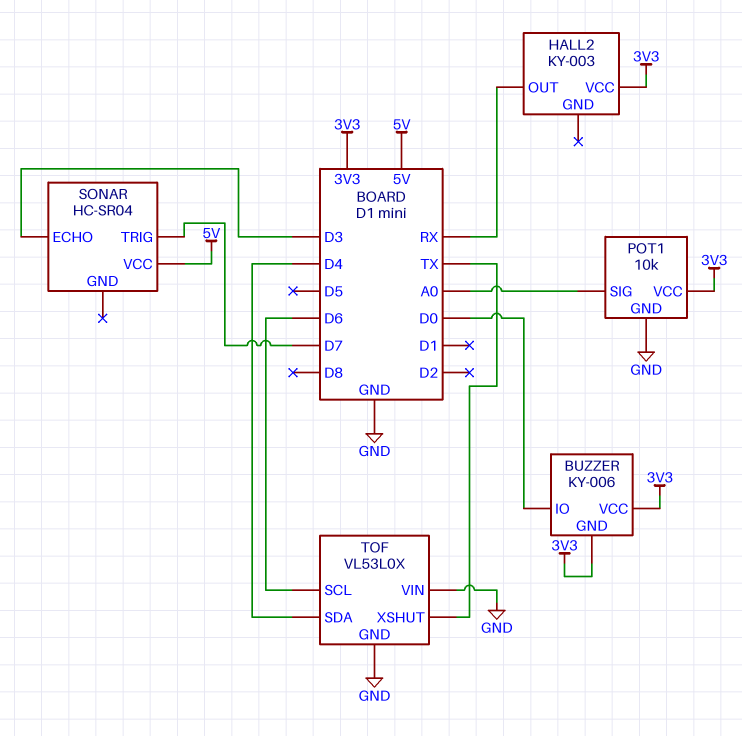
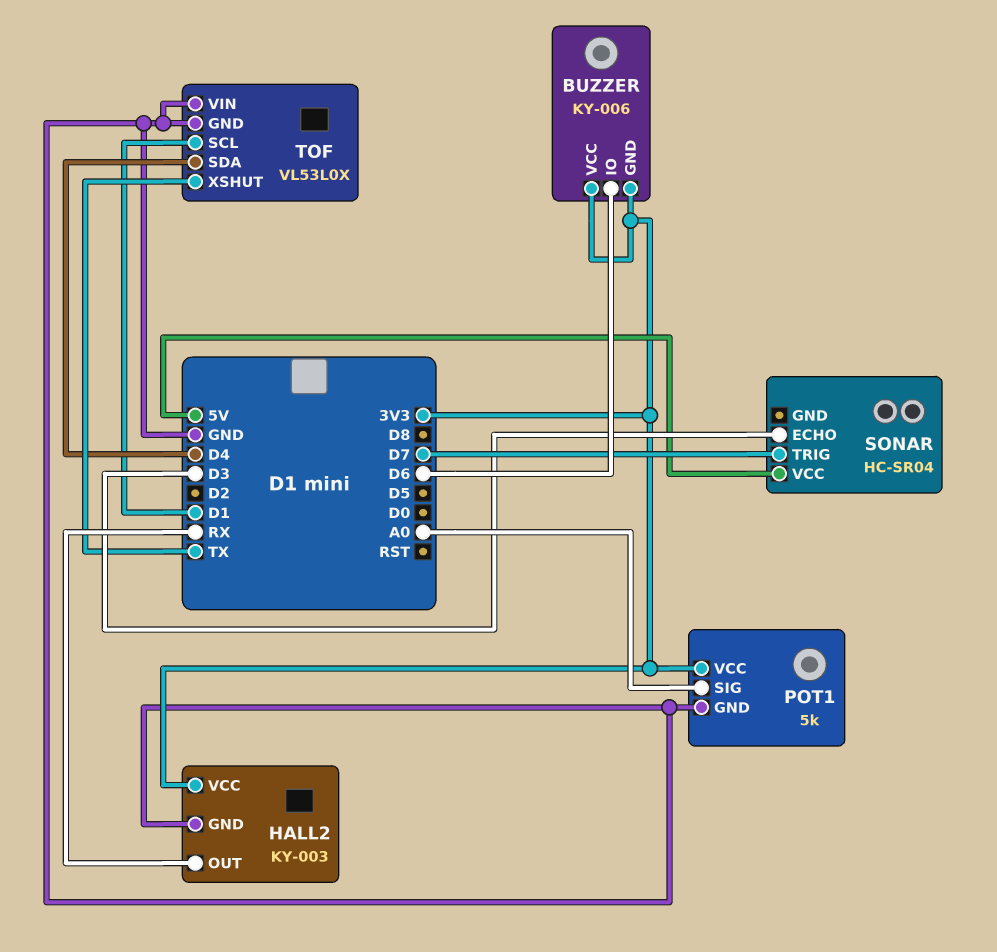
BUZZER pin IO: D0 -> D6
HALL2 pin GND: none -> GND
POT1: 10k -> 5k
TOF pin SCL: D6 -> D1

